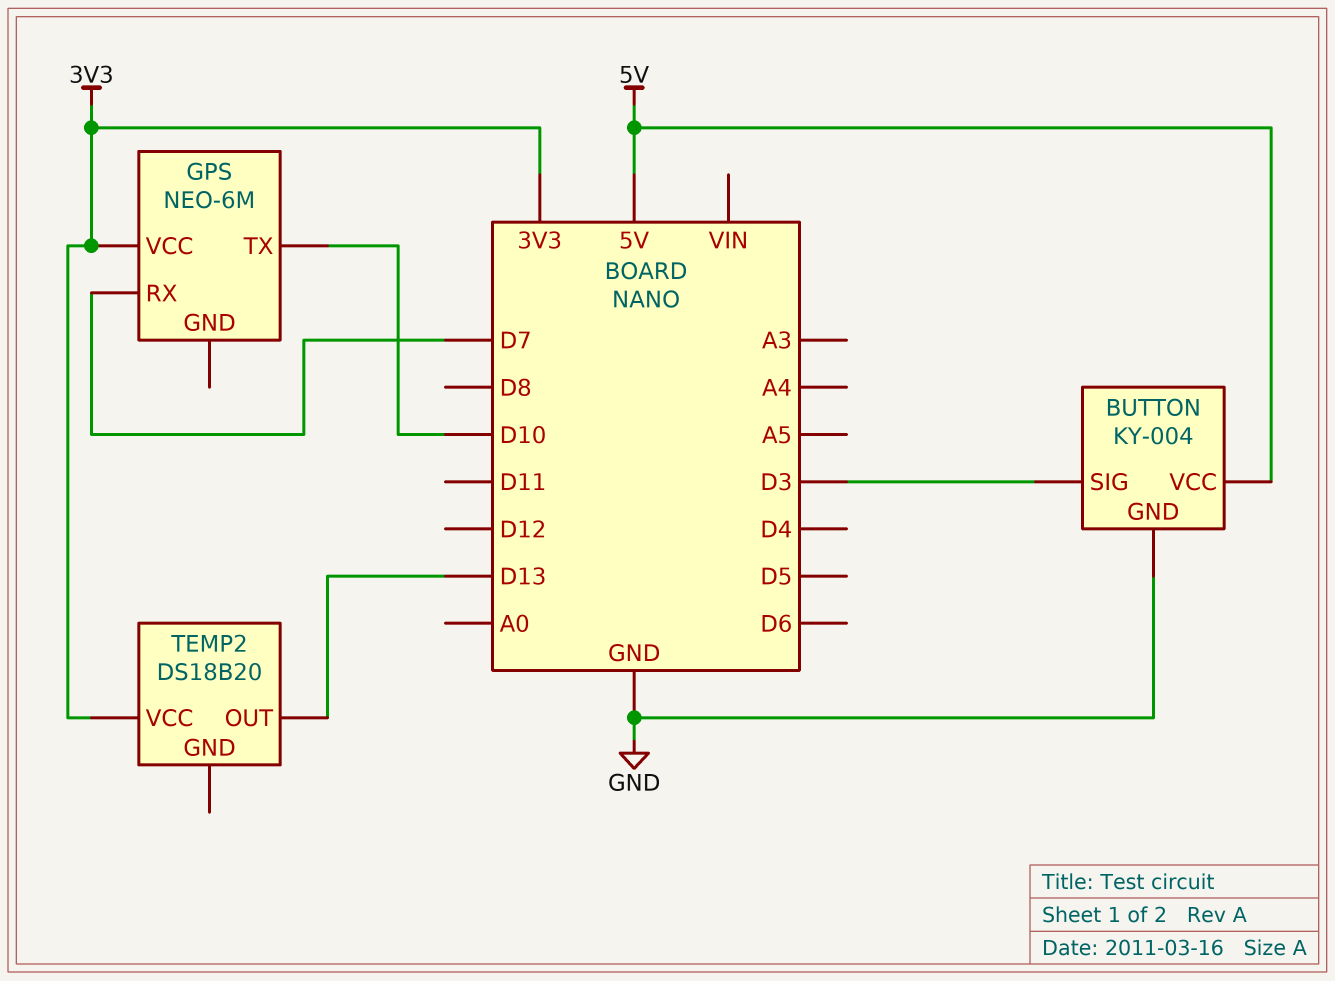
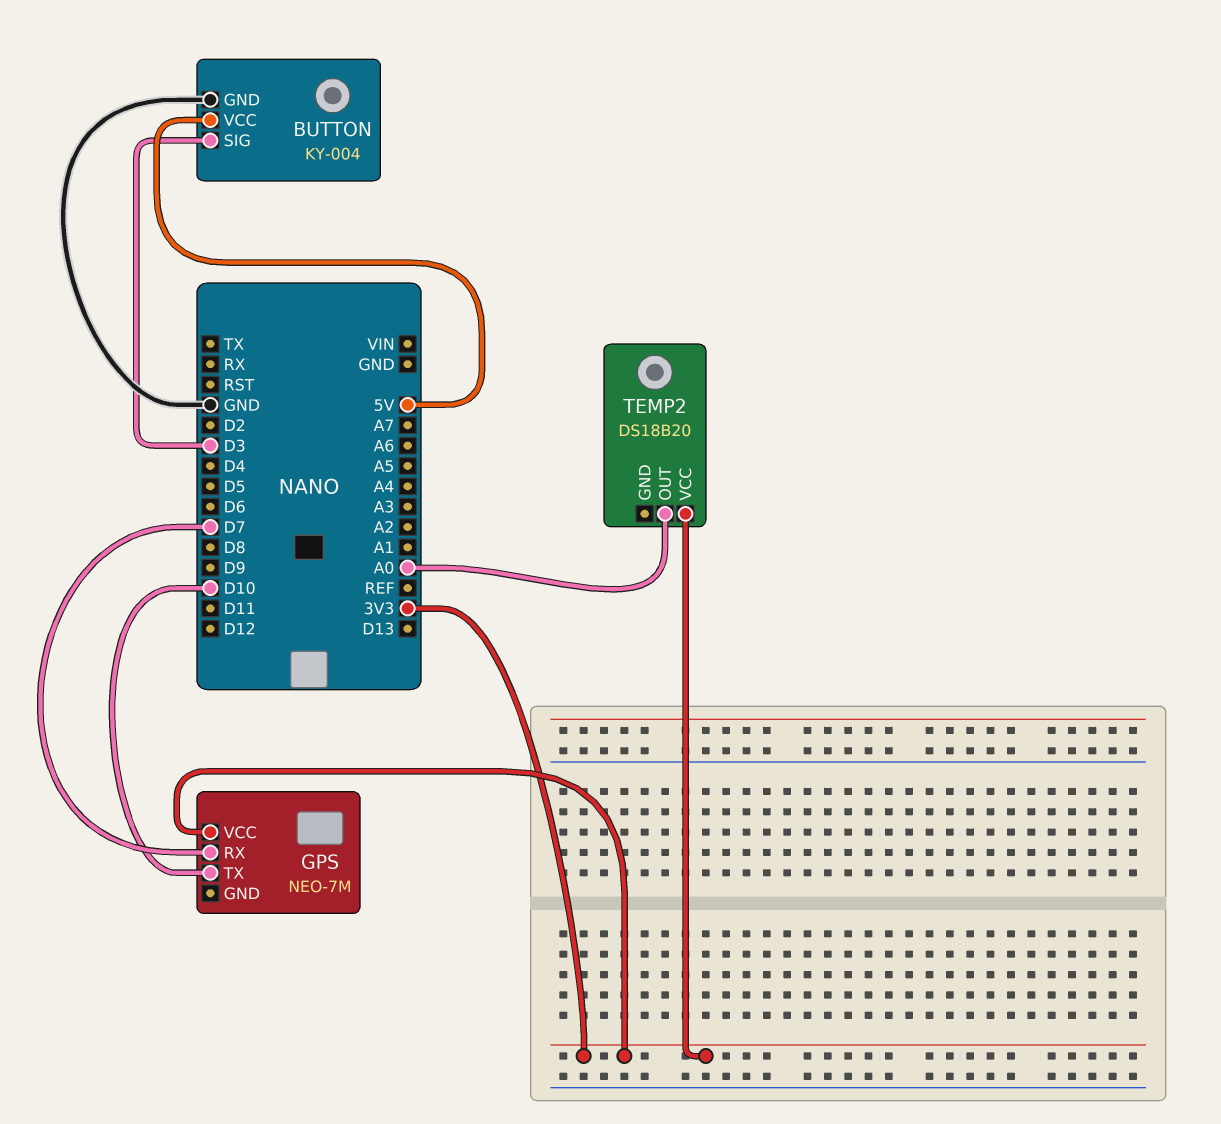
GPS: NEO-6M -> NEO-7M
TEMP2 pin OUT: D13 -> A0

